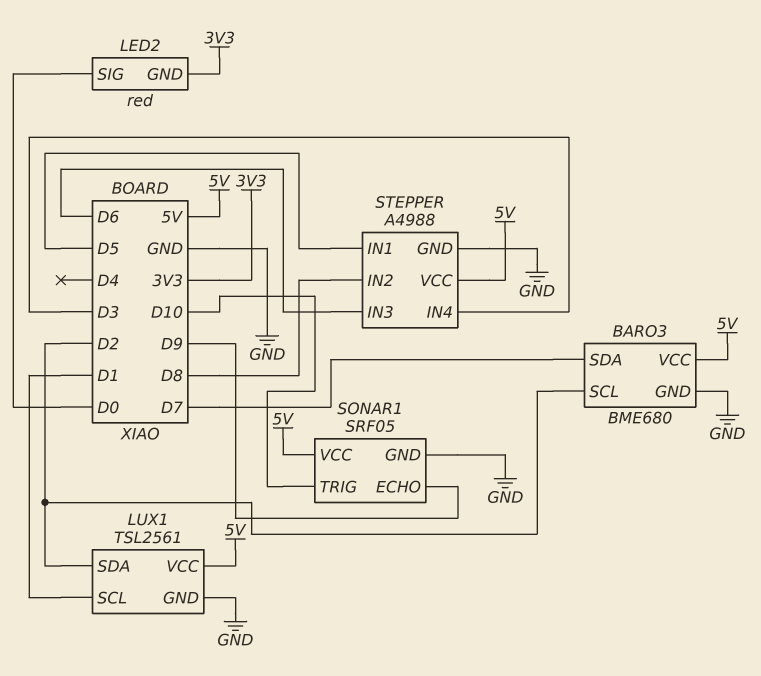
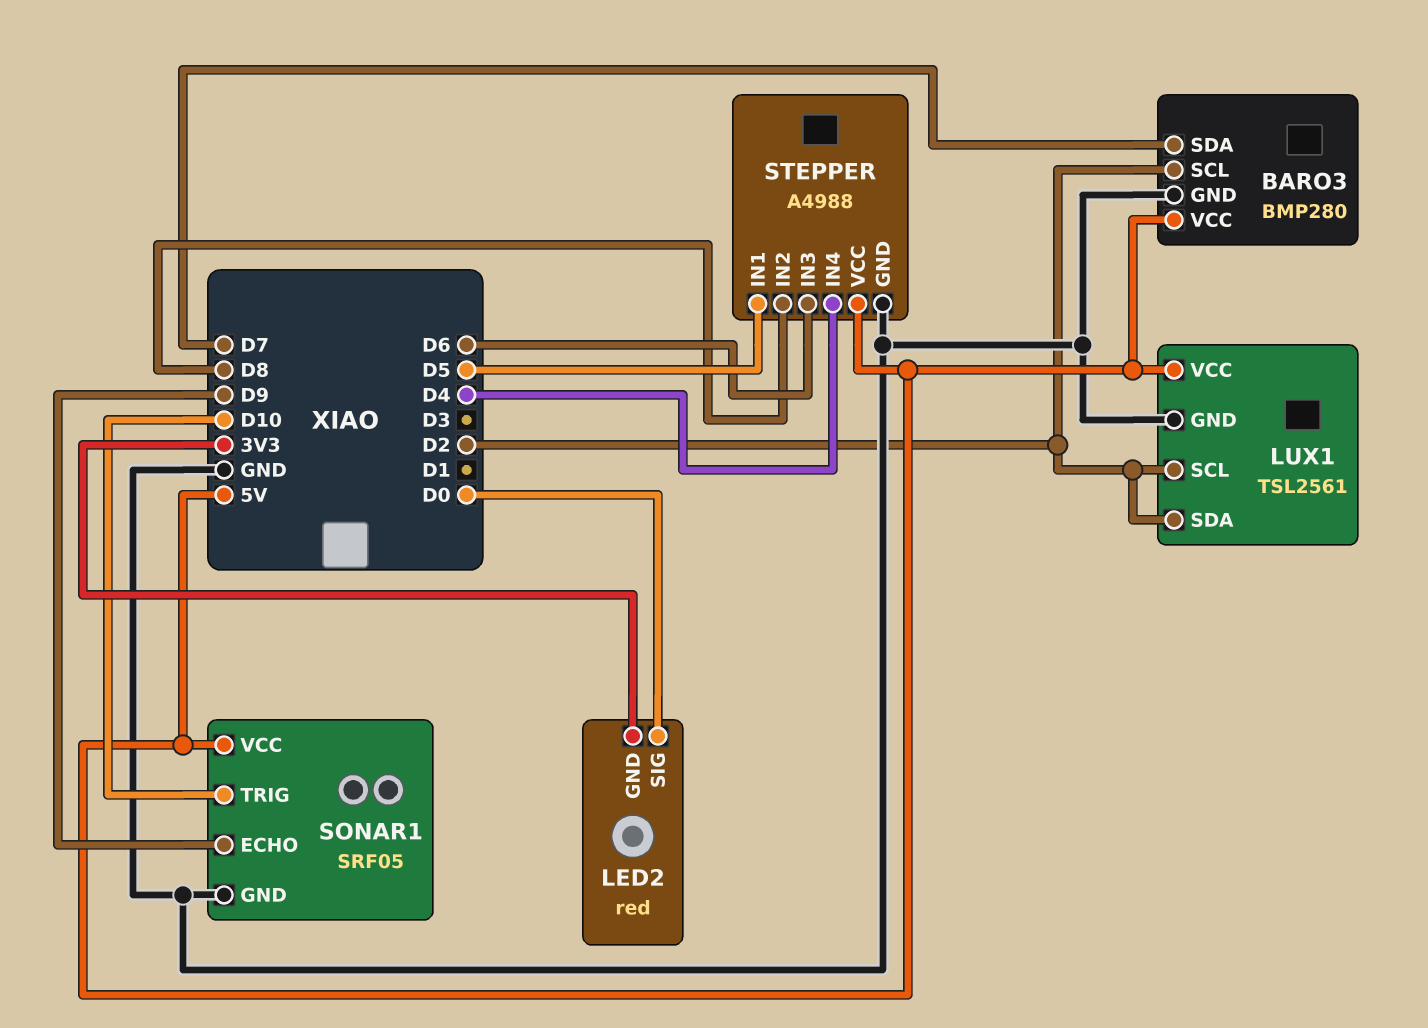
BARO3: BME680 -> BMP280
LUX1 pin SCL: D1 -> D2
STEPPER pin IN4: D3 -> D4

